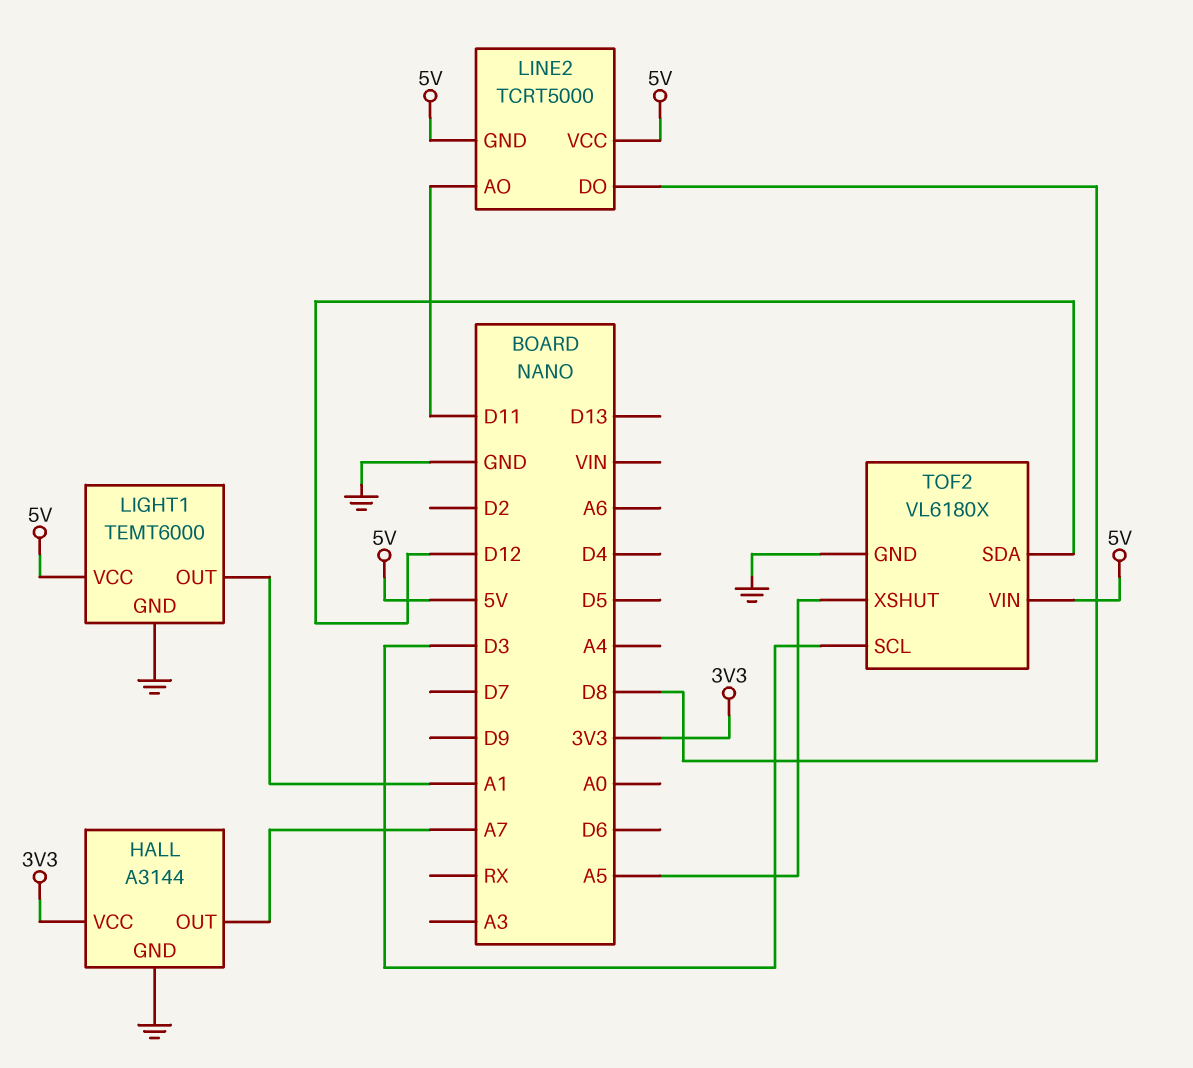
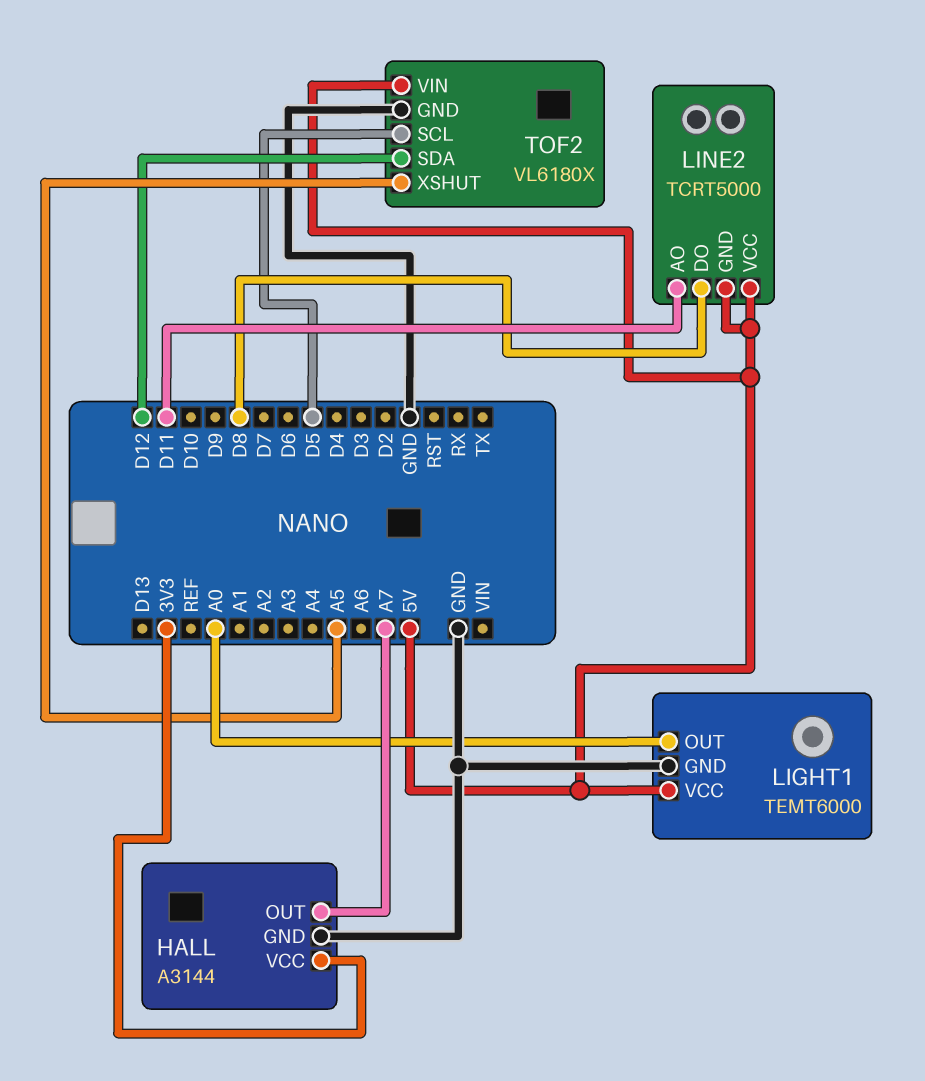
LIGHT1 pin OUT: A1 -> A0
TOF2 pin SCL: D3 -> D5

